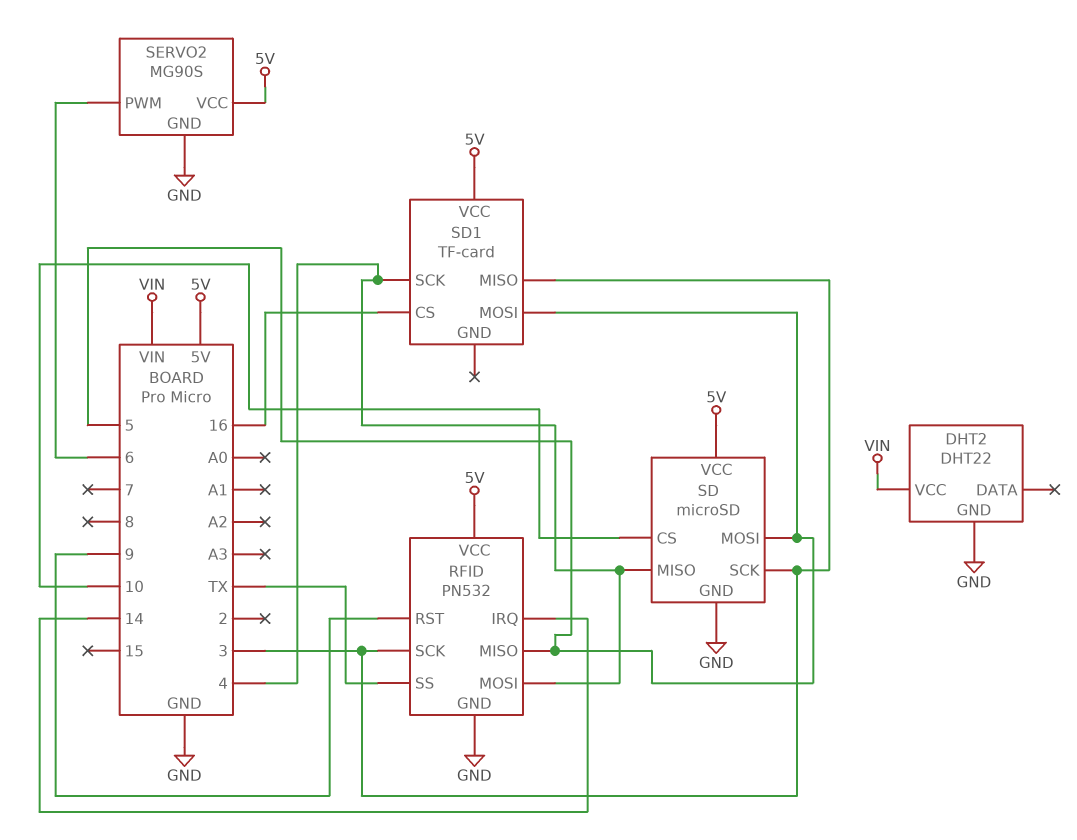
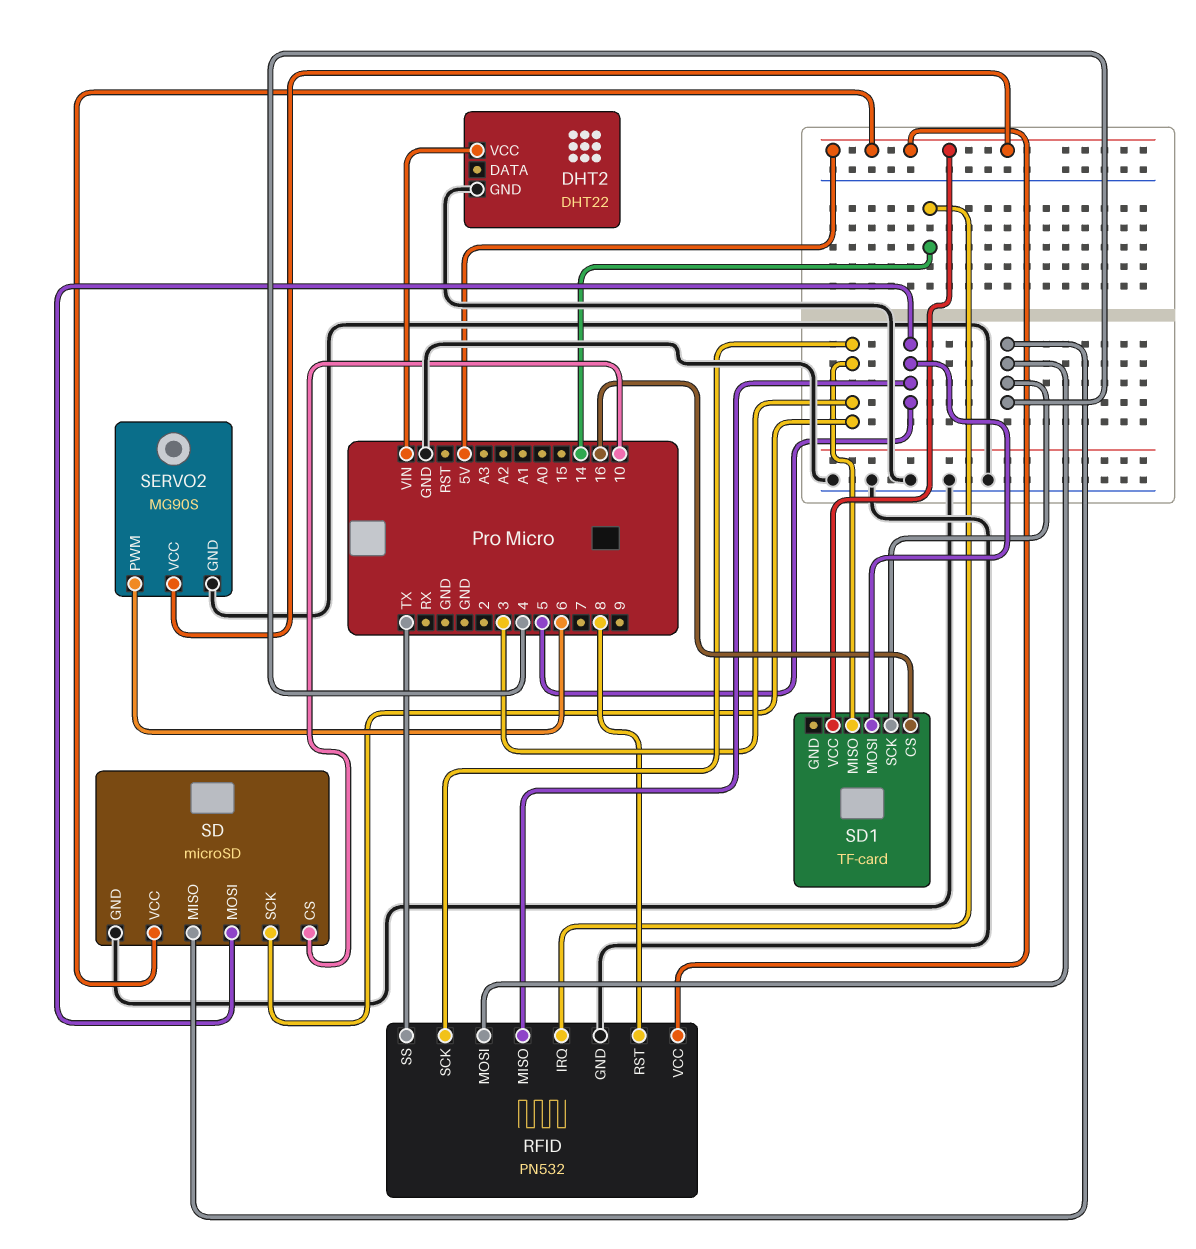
RFID pin RST: 9 -> 8

